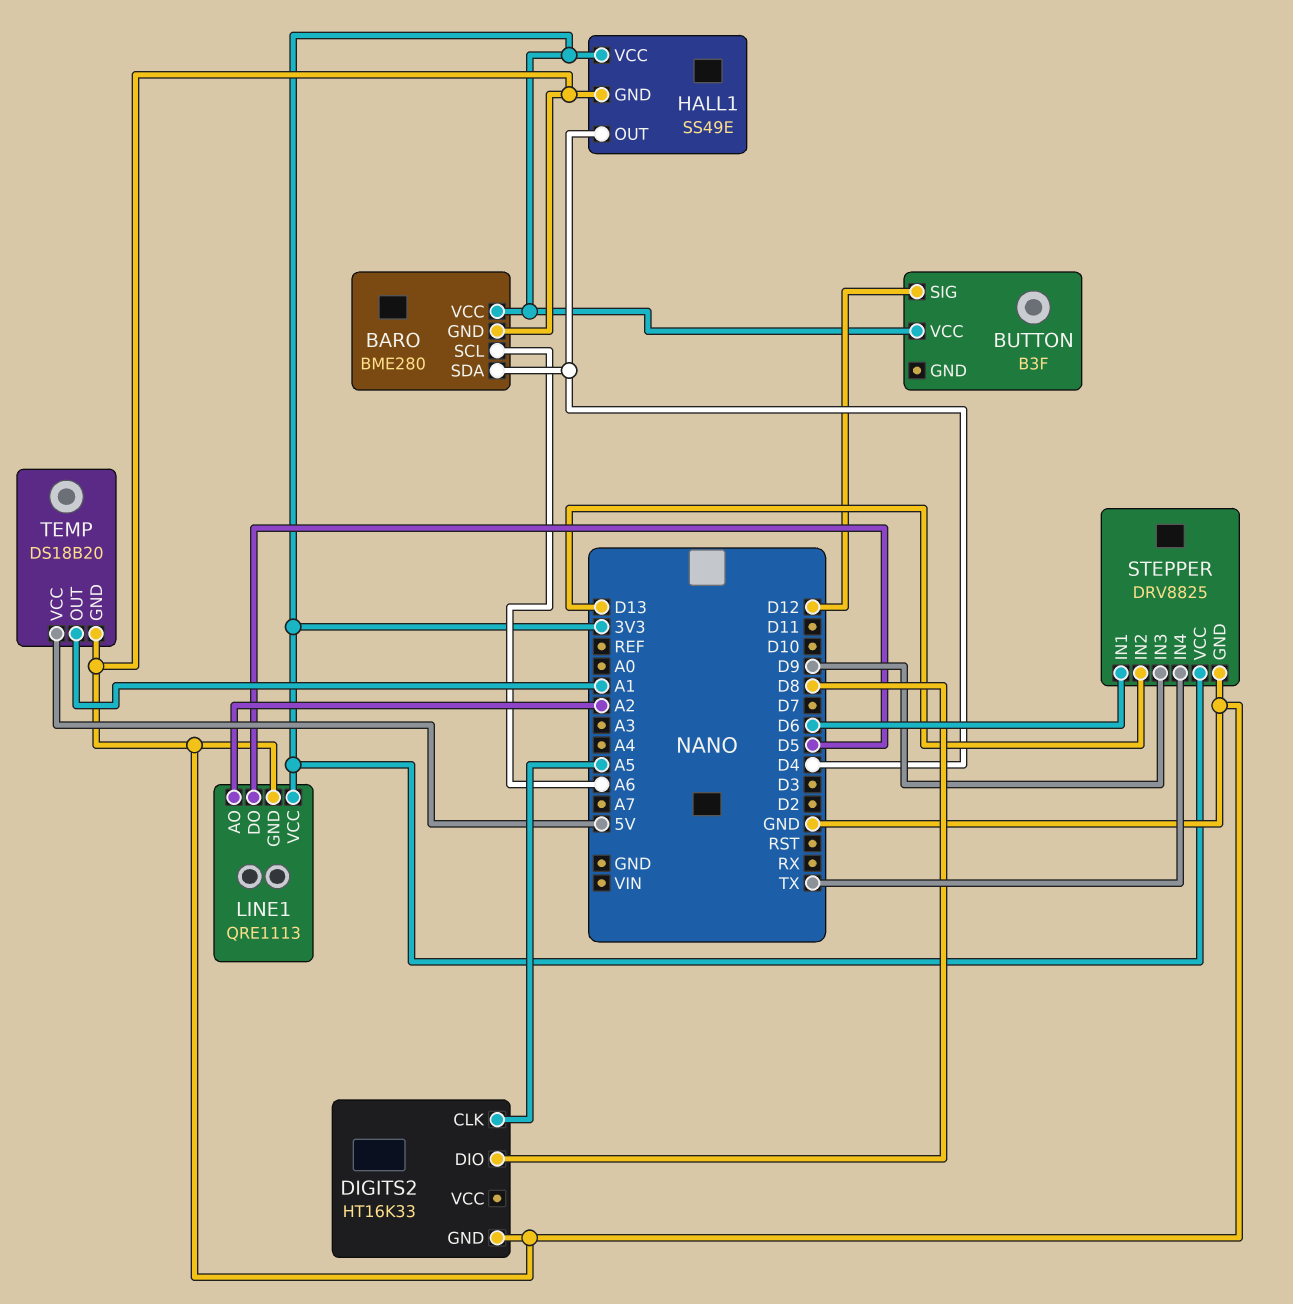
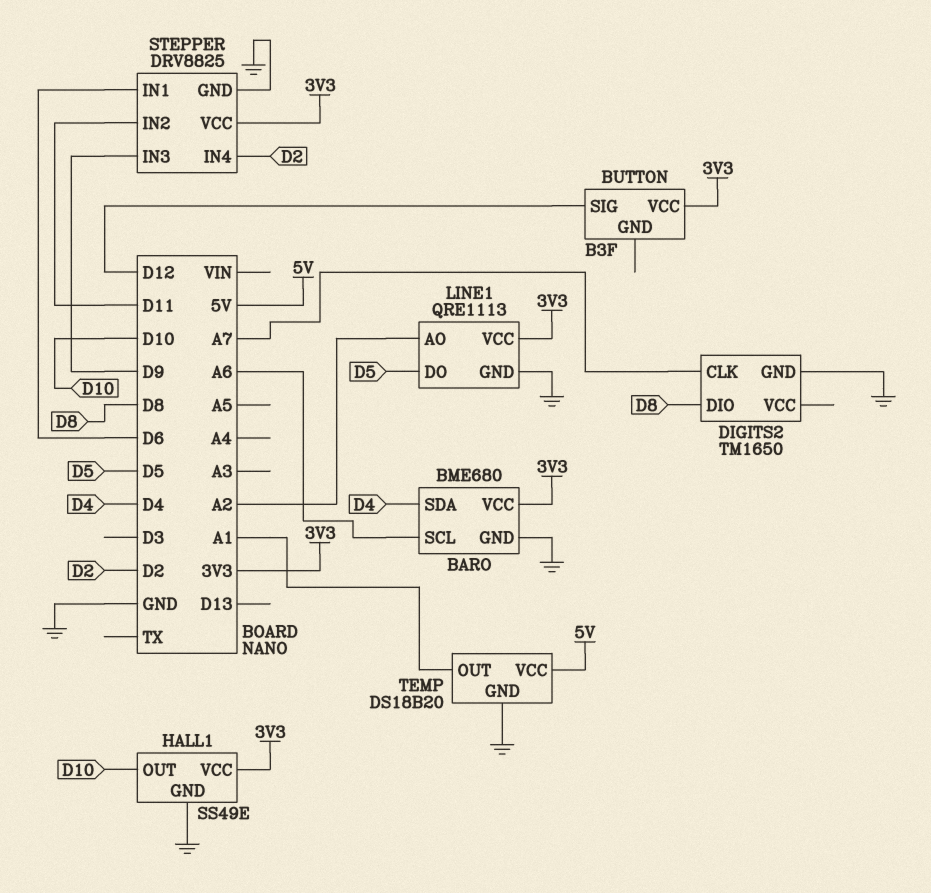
BARO: BME280 -> BME680
DIGITS2: HT16K33 -> TM1650
DIGITS2 pin CLK: A5 -> A7
HALL1 pin OUT: D4 -> D10
STEPPER pin IN2: D13 -> D11
STEPPER pin IN4: TX -> D2

